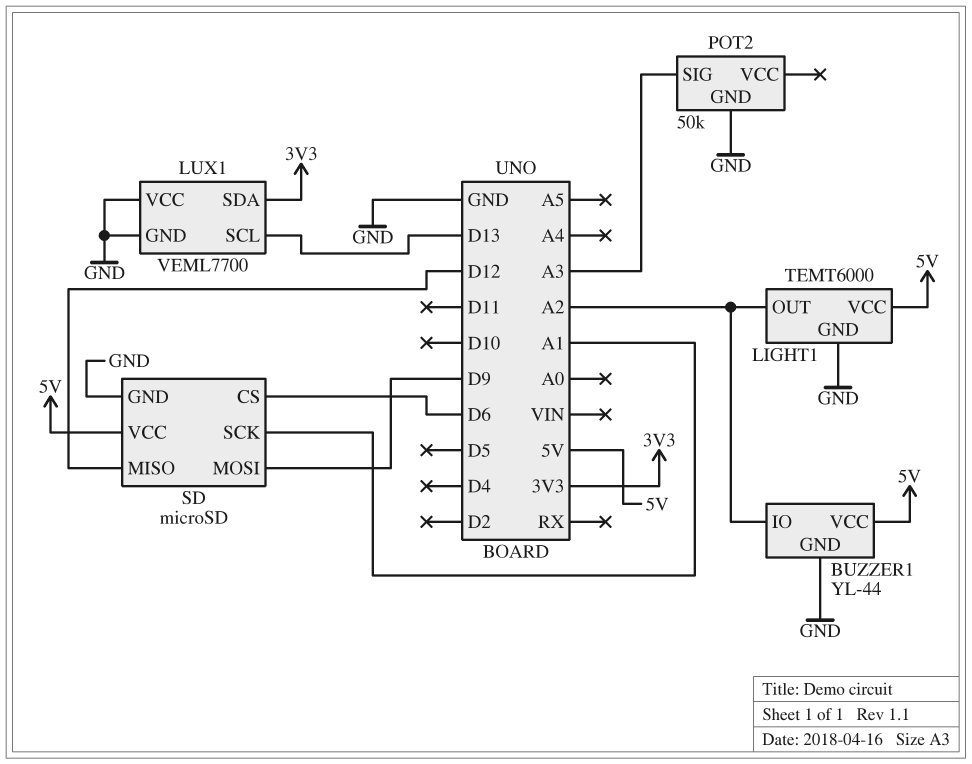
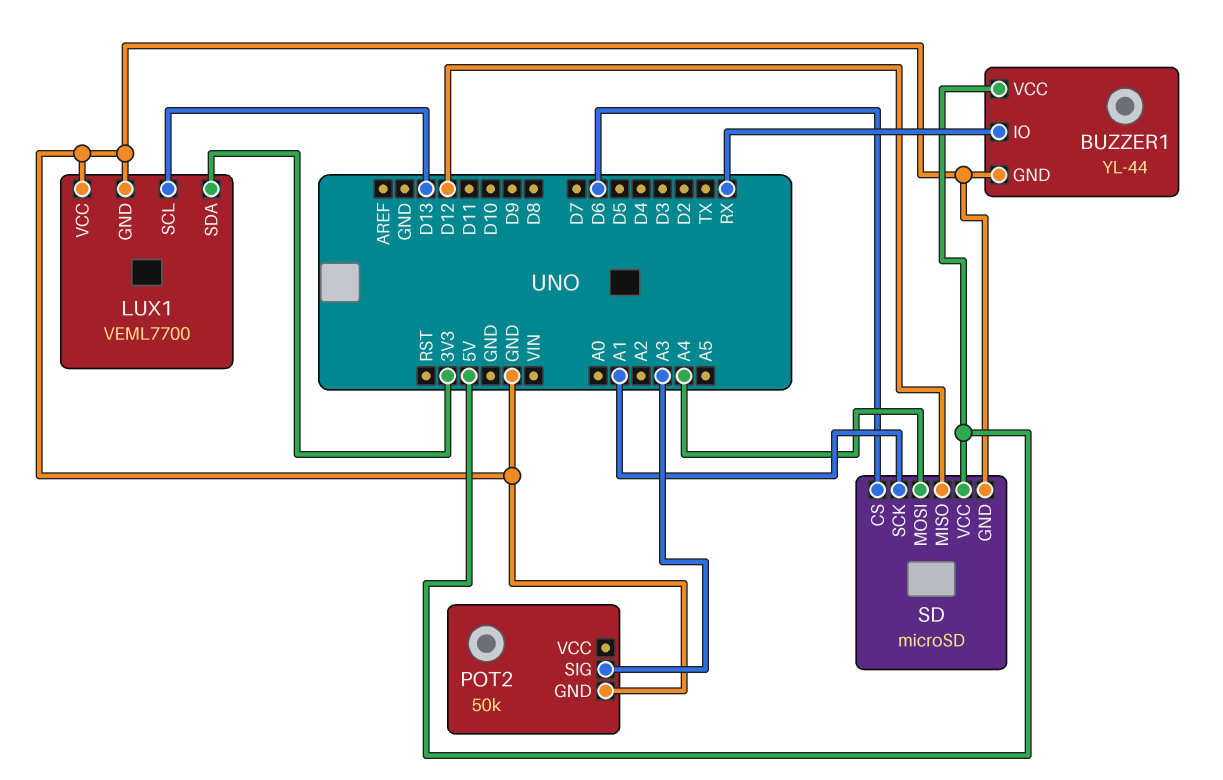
BUZZER1 pin IO: A2 -> RX
LIGHT1: TEMT6000 -> none
LIGHT1 pin GND: GND -> none
LIGHT1 pin OUT: A2 -> none
LIGHT1 pin VCC: 5V -> none
SD pin MOSI: D9 -> A4

